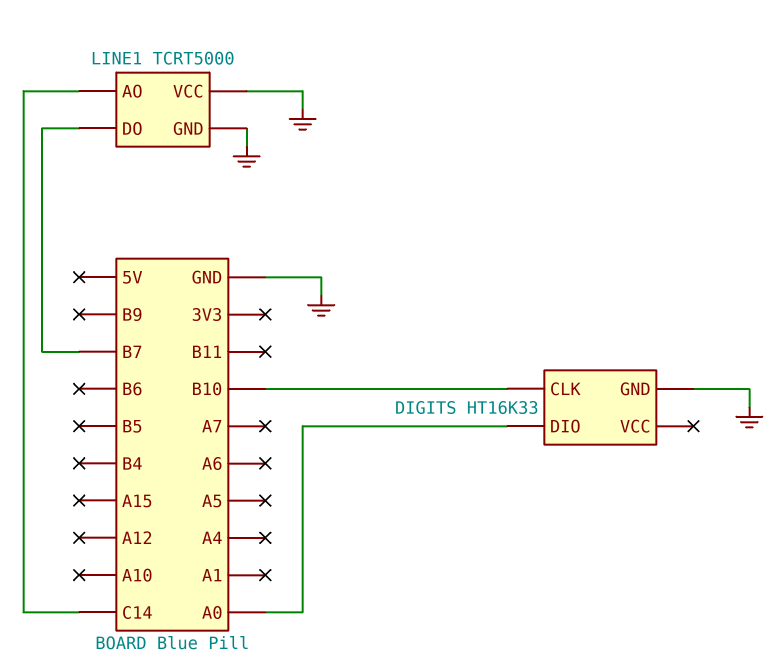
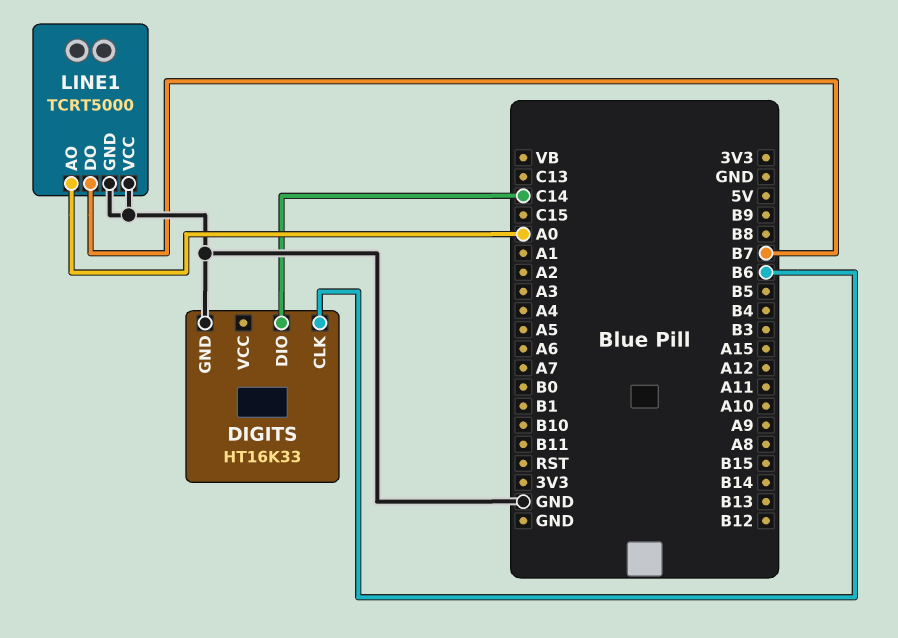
DIGITS pin CLK: B10 -> B6
DIGITS pin DIO: A0 -> C14
LINE1 pin AO: C14 -> A0

